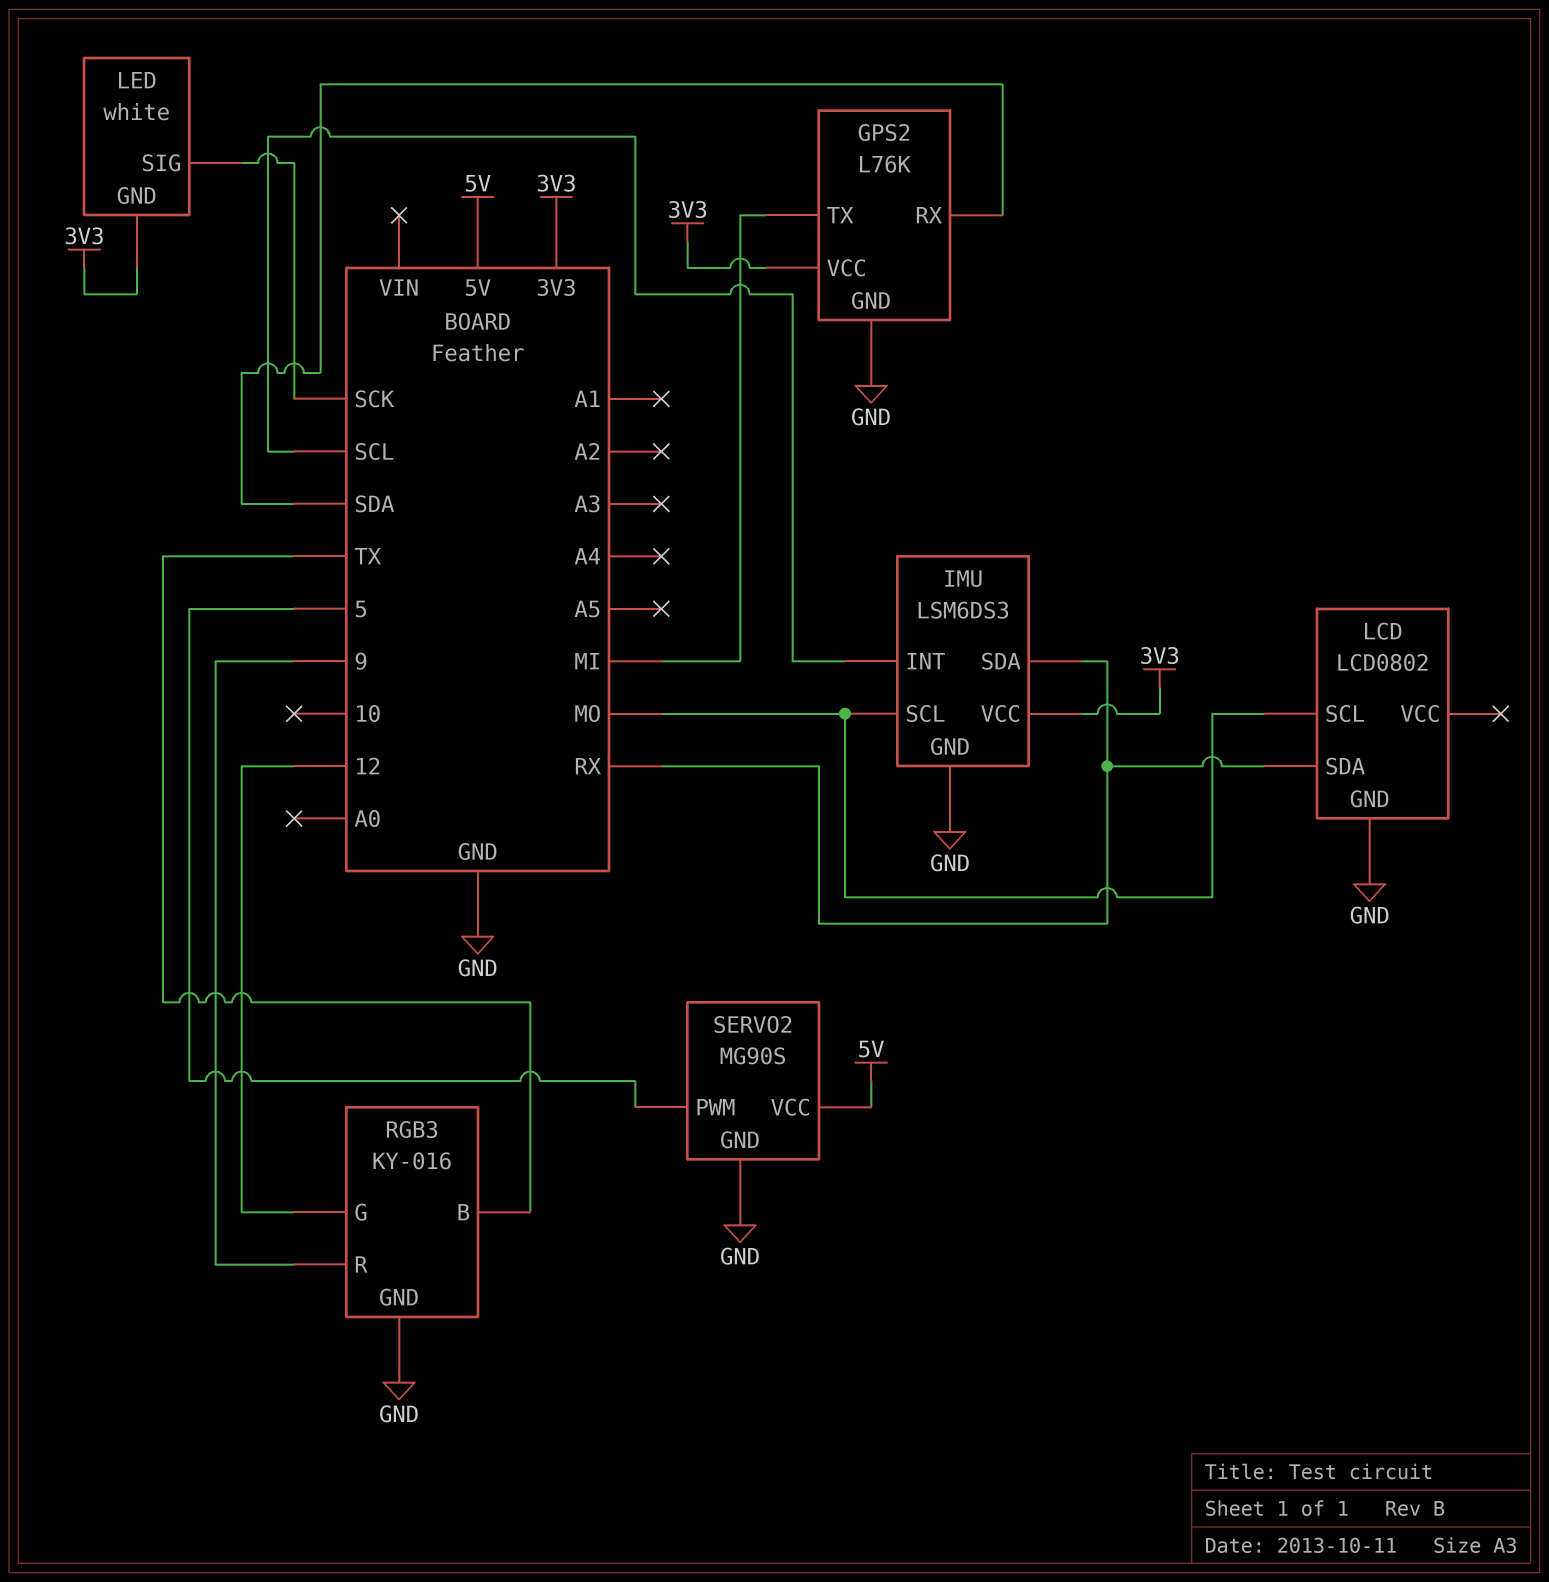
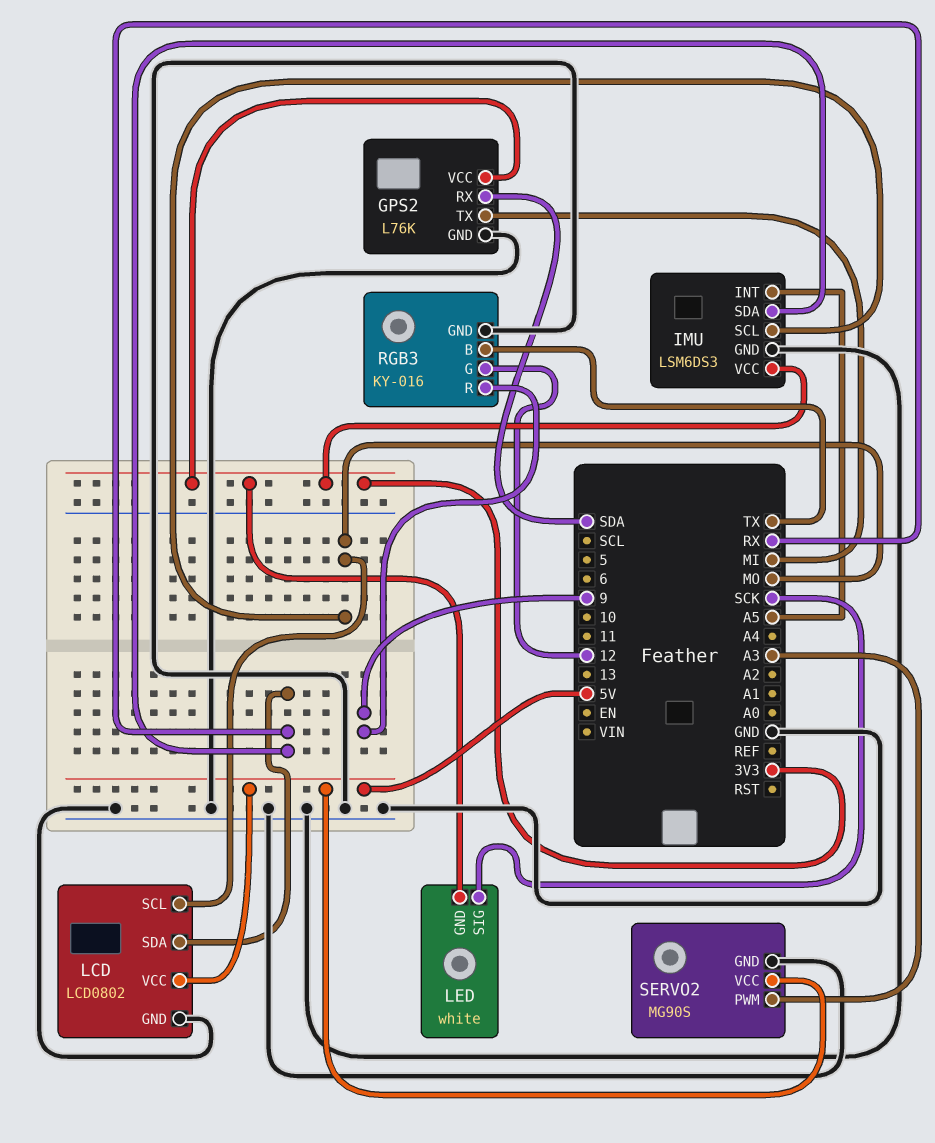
IMU pin INT: SCL -> A5
LCD pin VCC: none -> 5V
SERVO2 pin PWM: 5 -> A3

